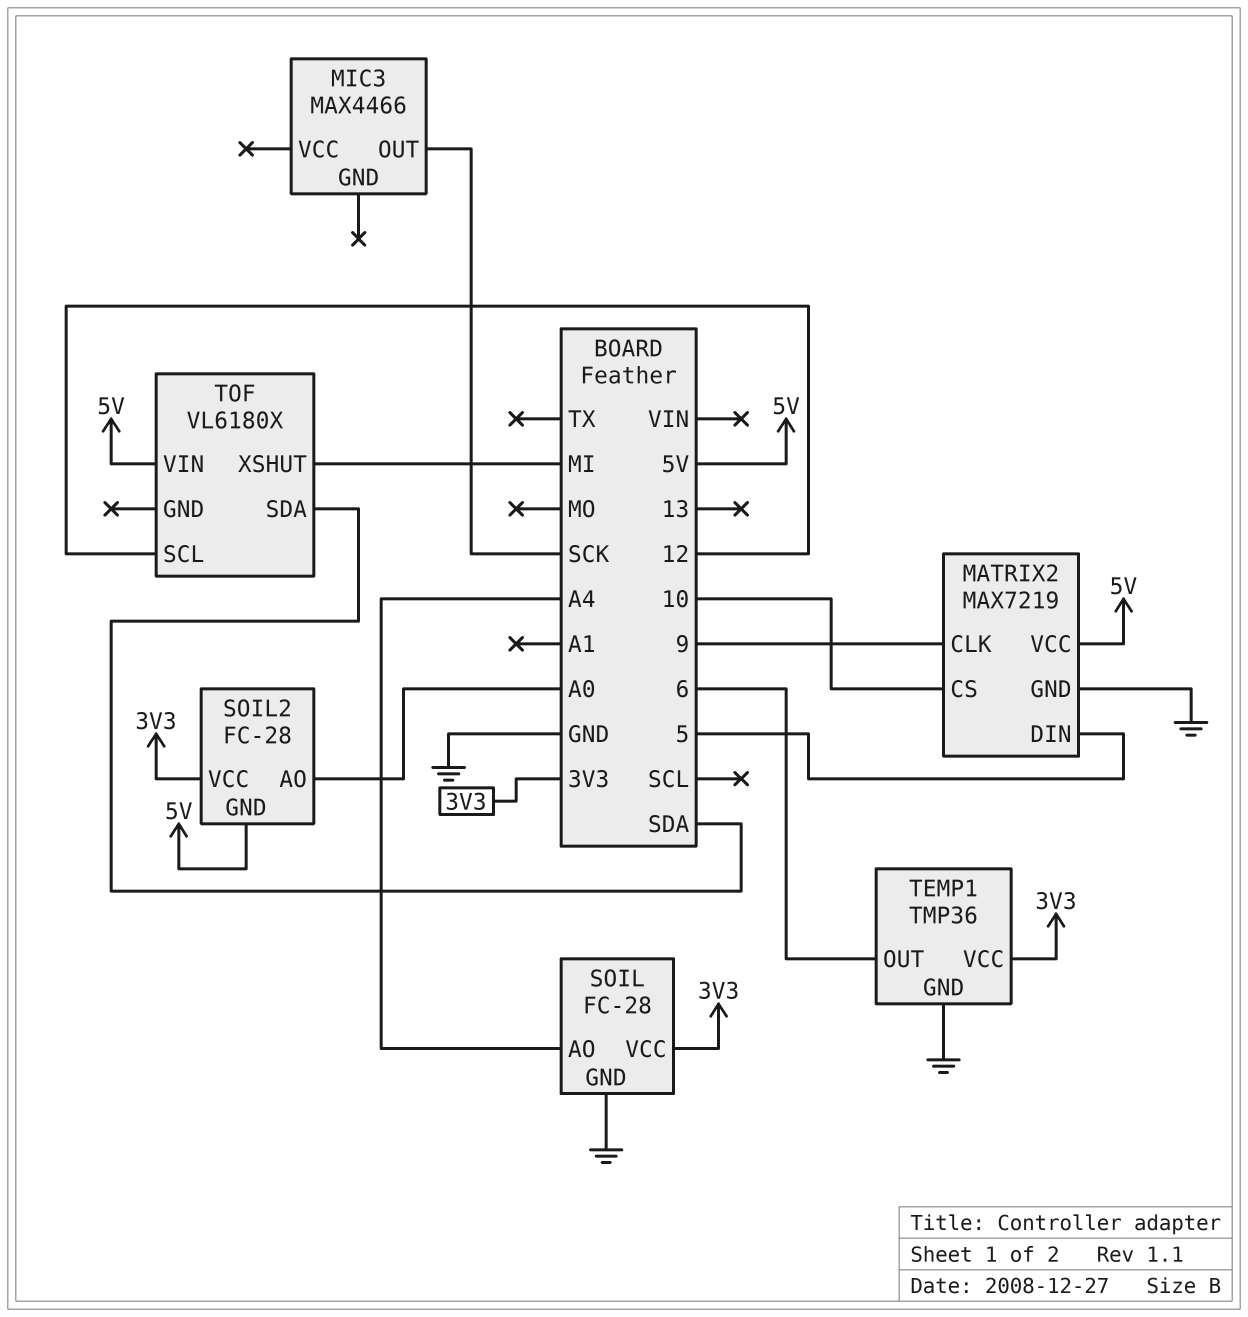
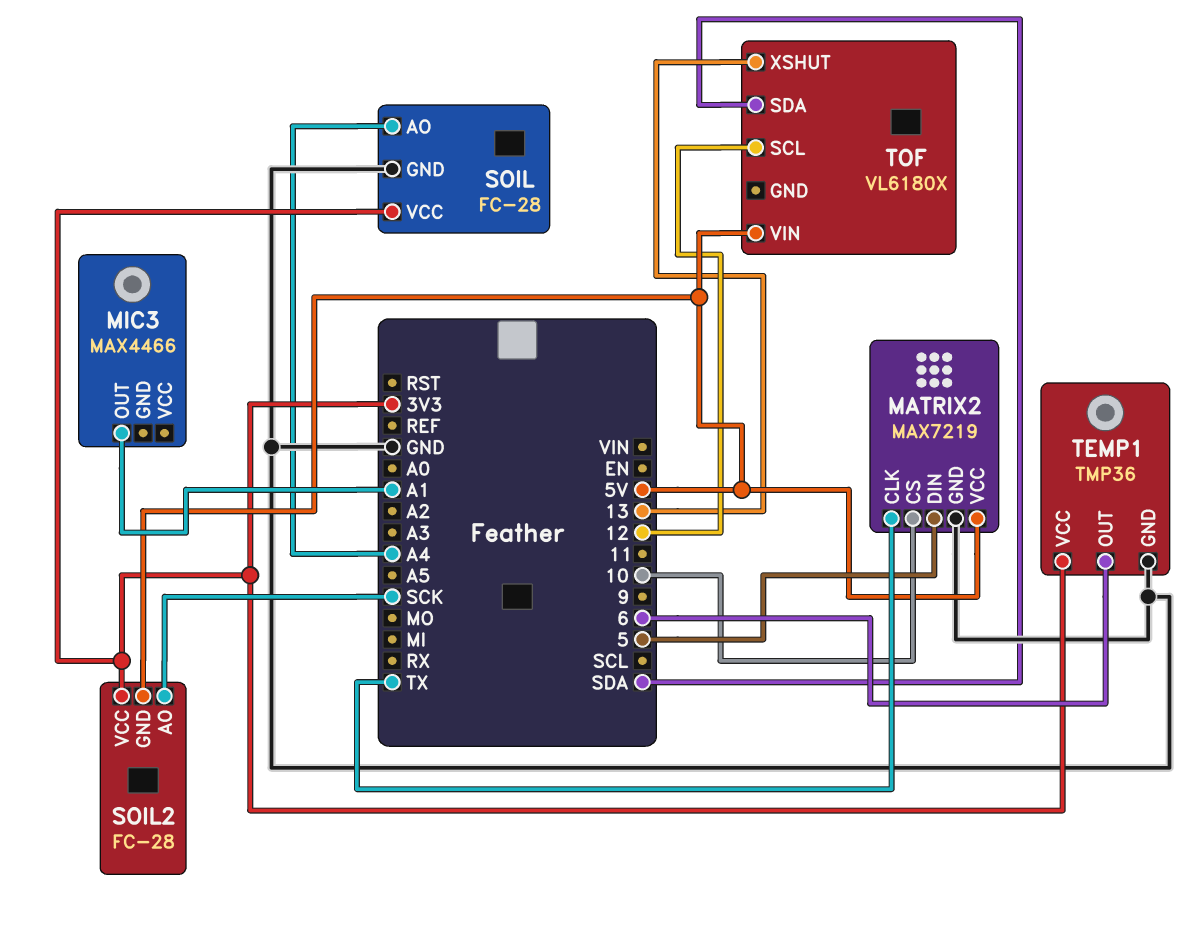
MATRIX2 pin CLK: 9 -> TX
MIC3 pin OUT: SCK -> A1
SOIL2 pin AO: A0 -> SCK
TOF pin XSHUT: MI -> 13

